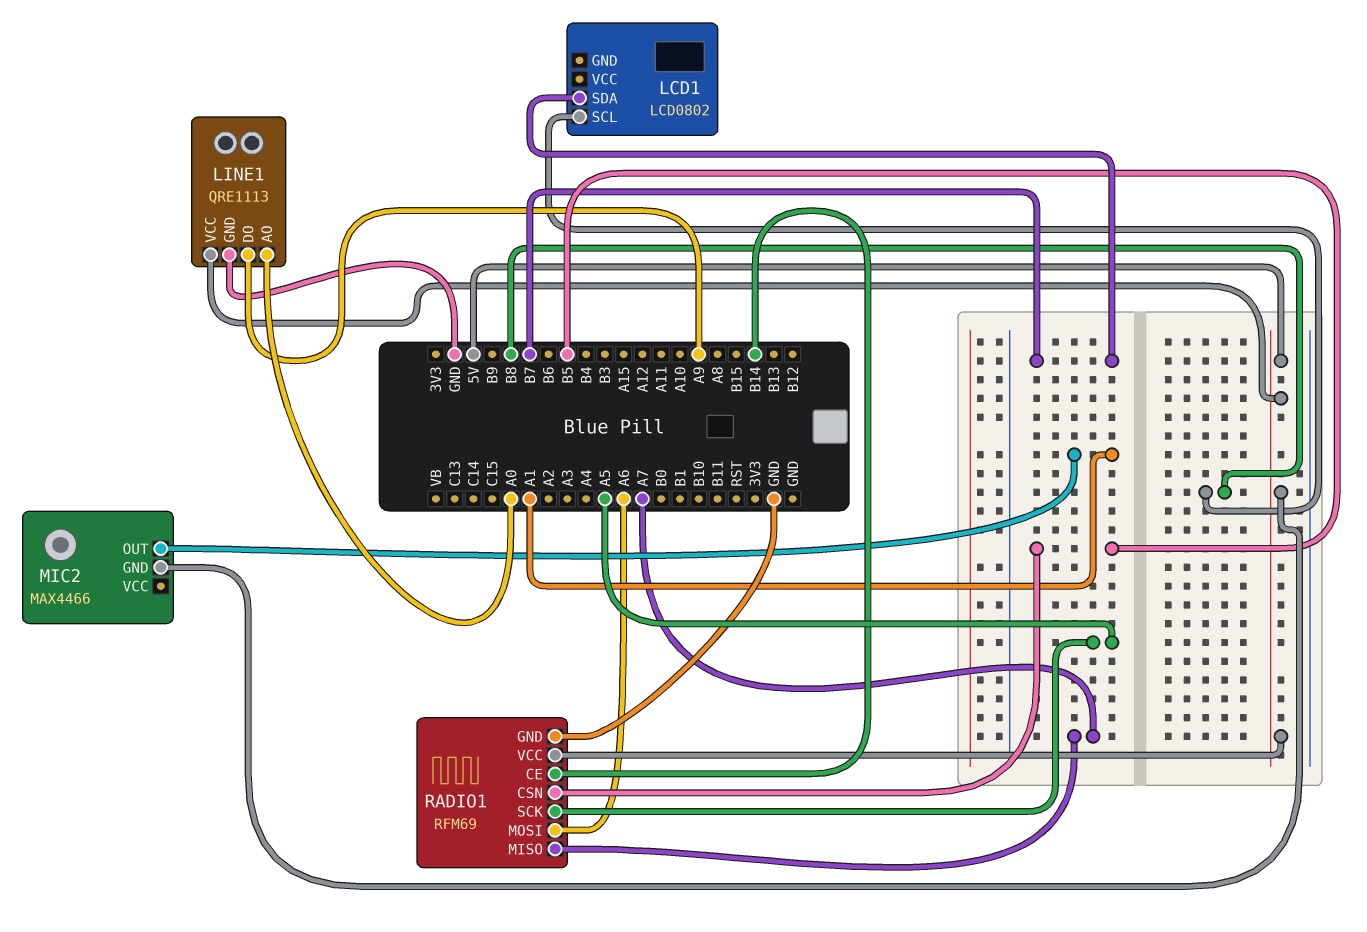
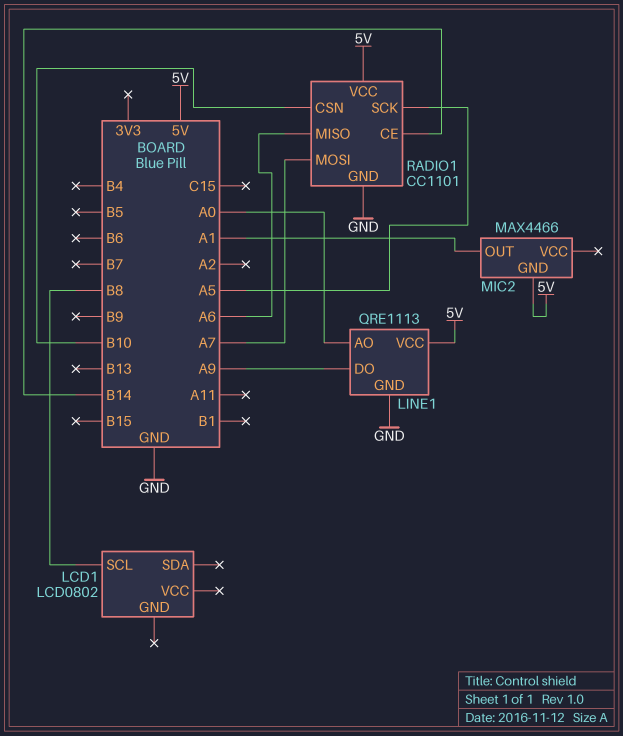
LCD1 pin SDA: B7 -> none
RADIO1: RFM69 -> CC1101
RADIO1 pin CSN: B5 -> B10
RADIO1 pin MISO: A7 -> A6
RADIO1 pin MOSI: A6 -> A7

